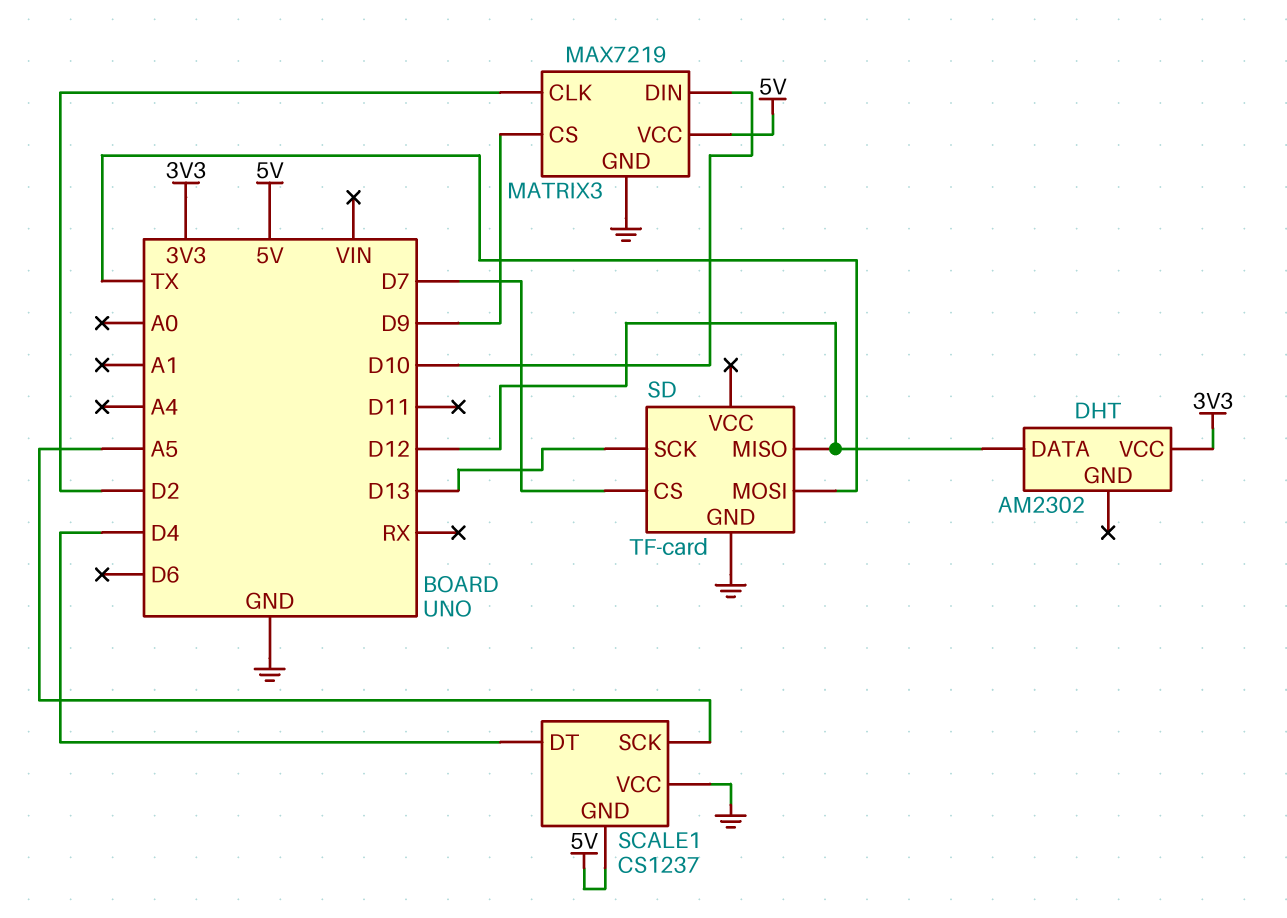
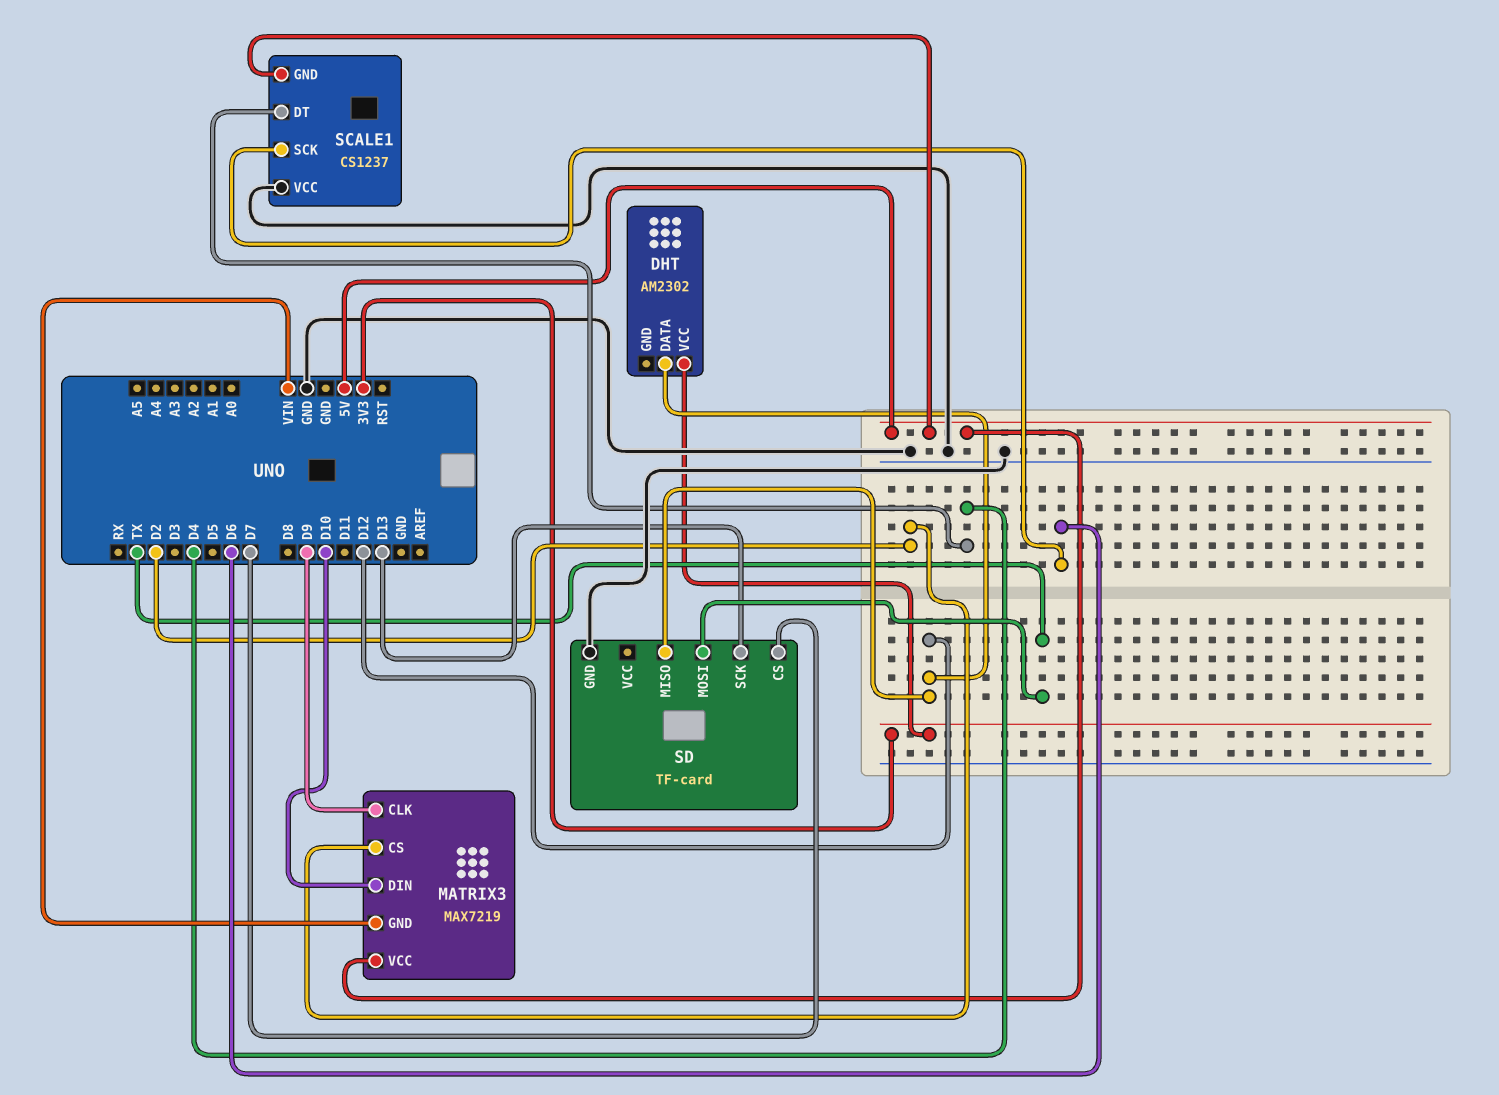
MATRIX3 pin CLK: D2 -> D9
MATRIX3 pin CS: D9 -> D2
MATRIX3 pin GND: GND -> VIN
SCALE1 pin SCK: A5 -> D6

